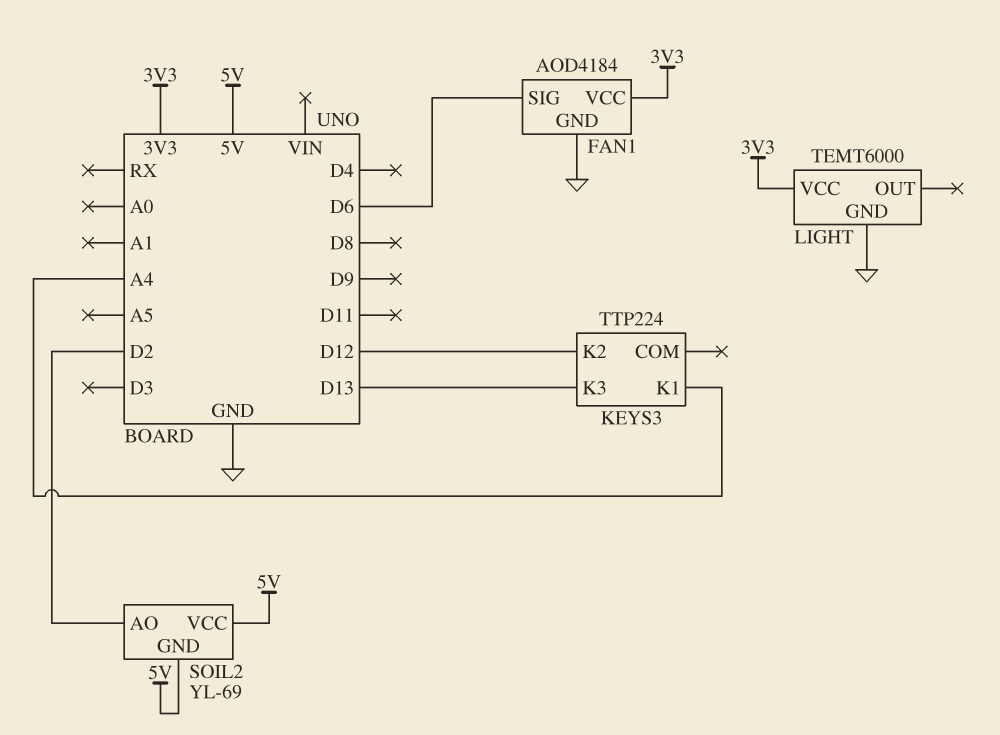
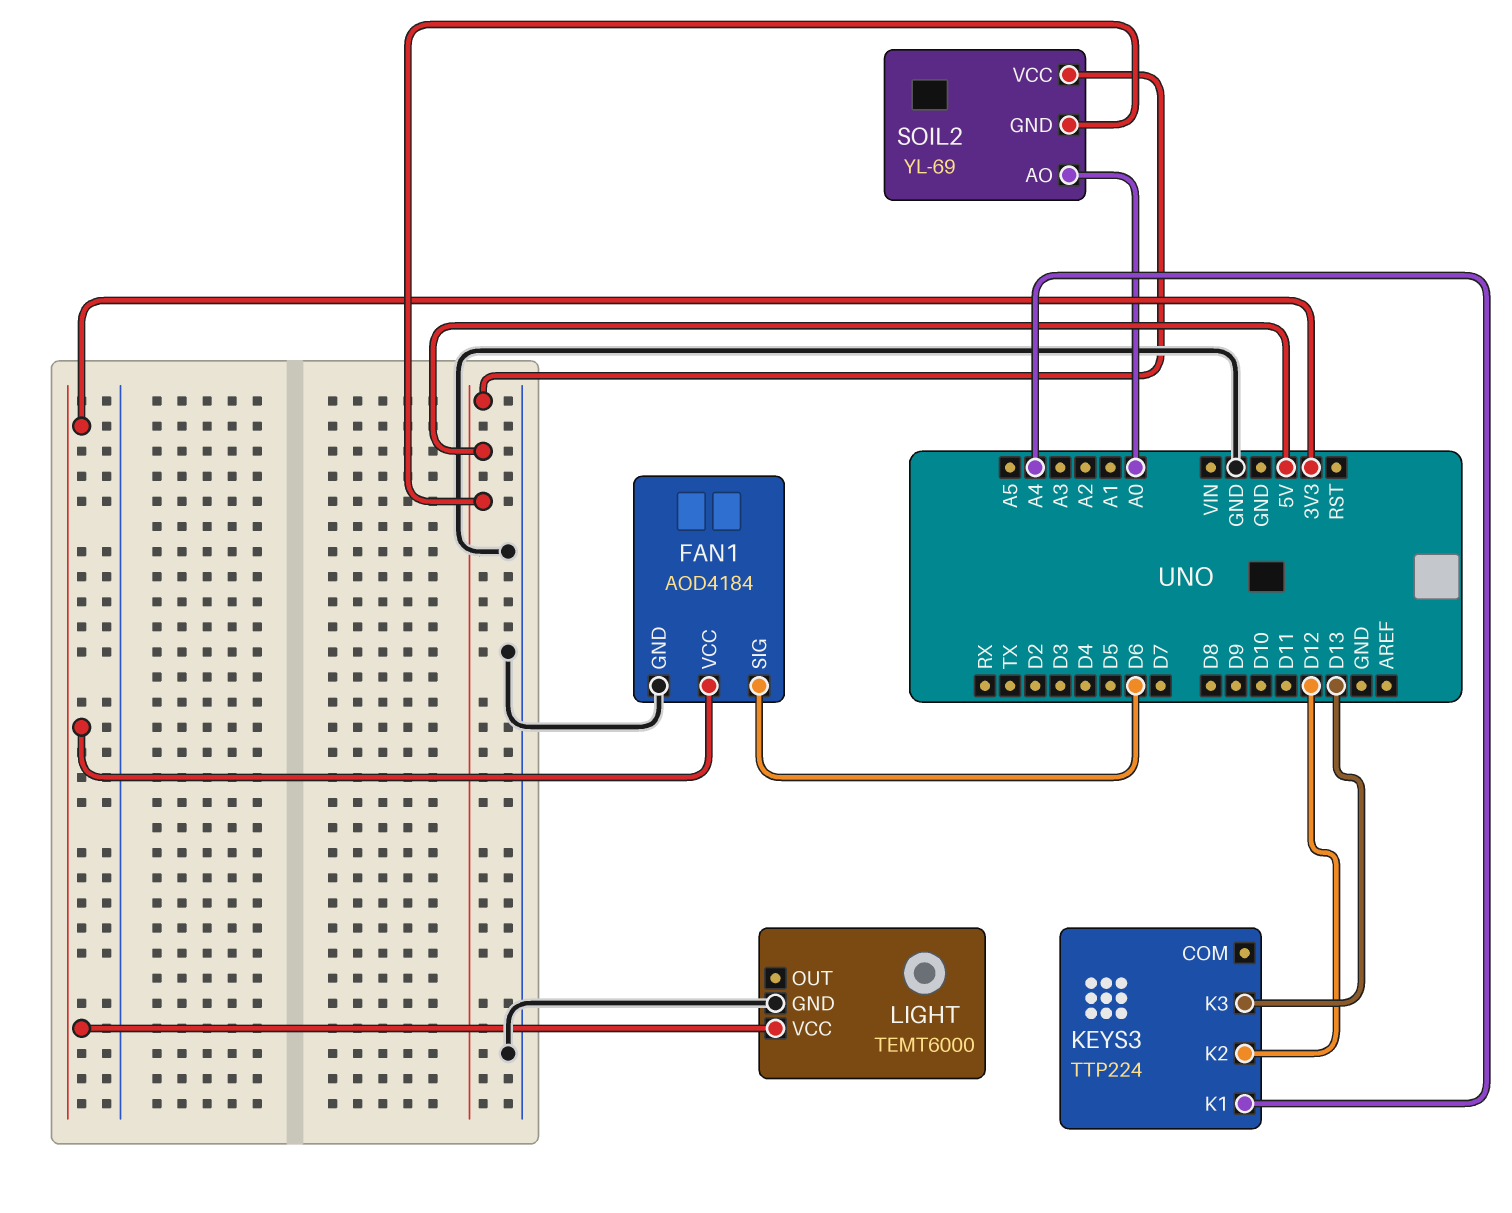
SOIL2 pin AO: D2 -> A0

